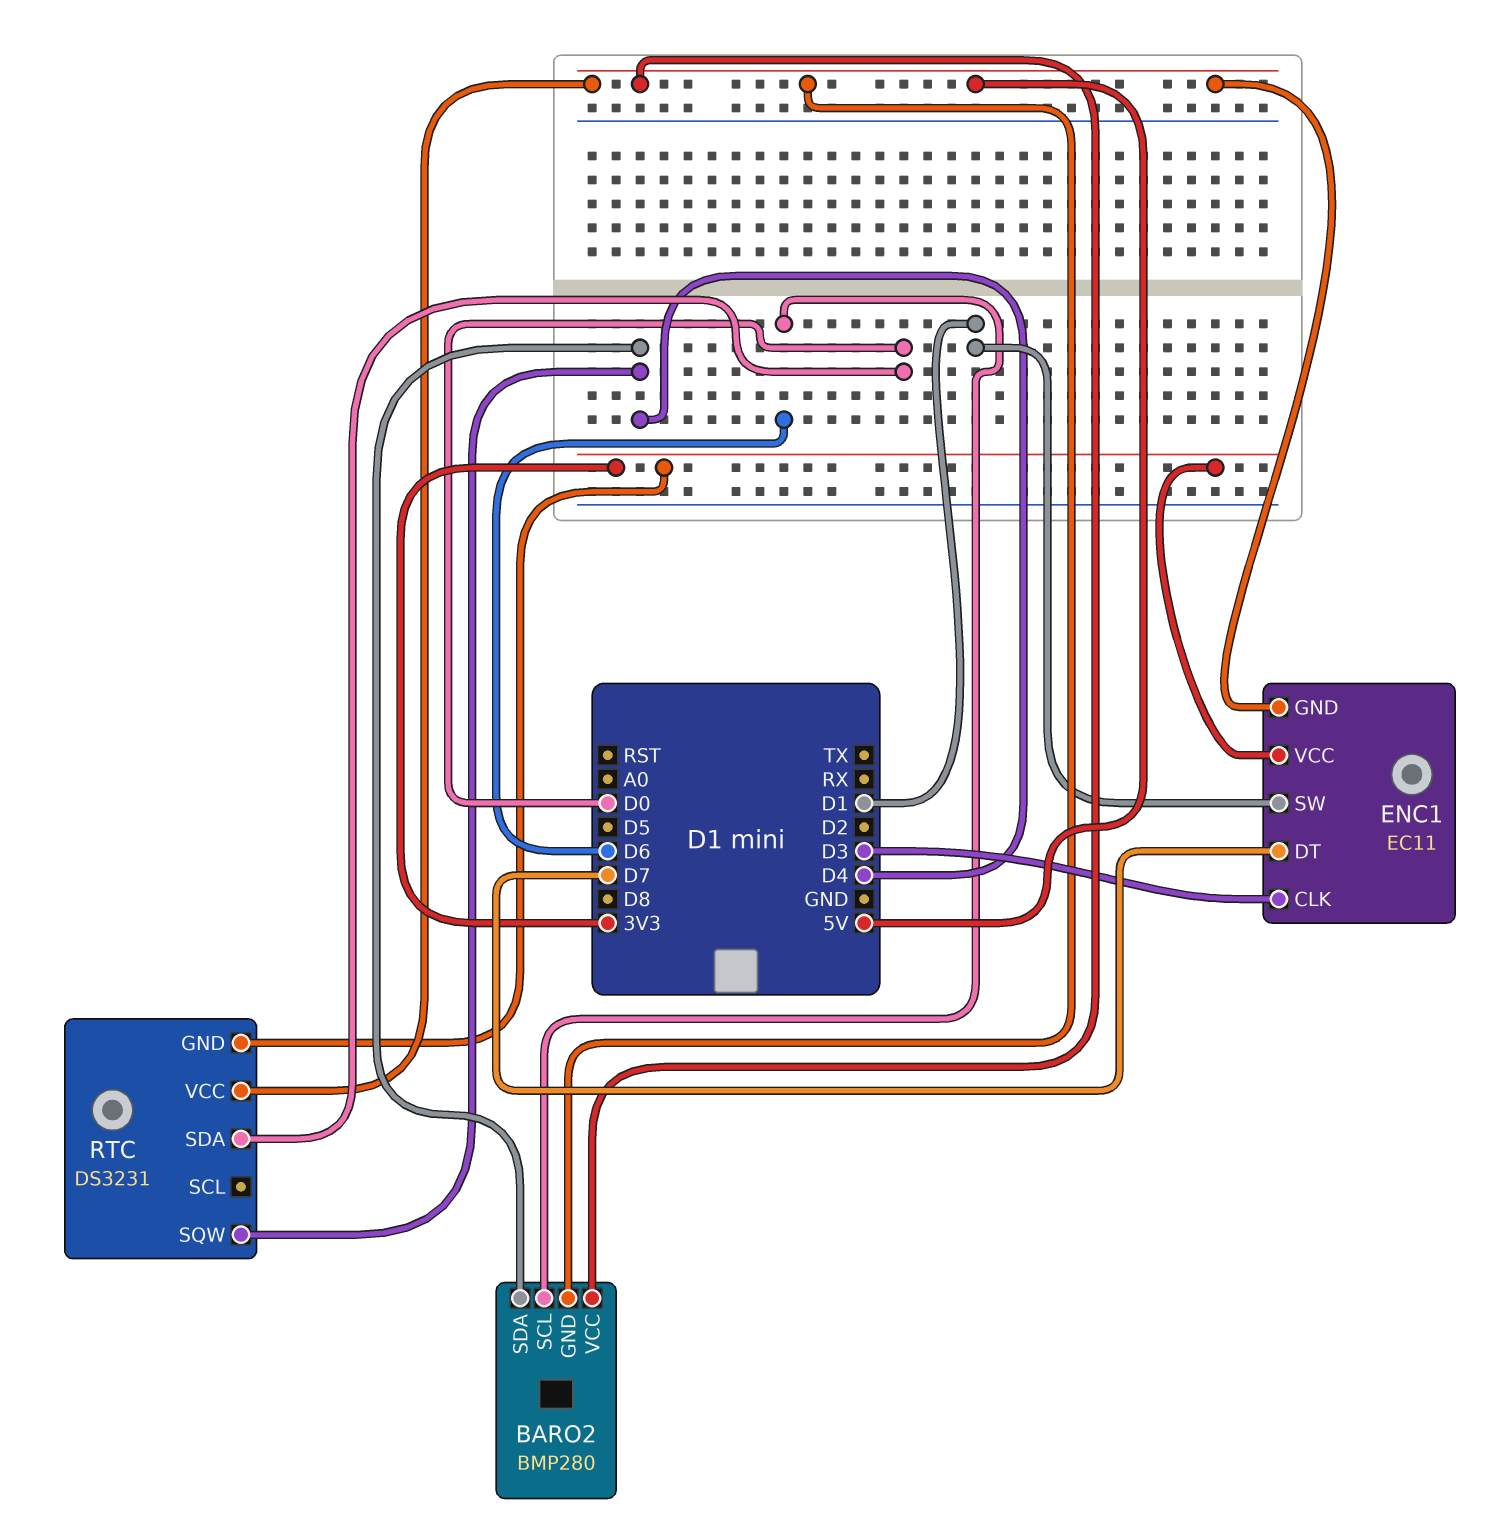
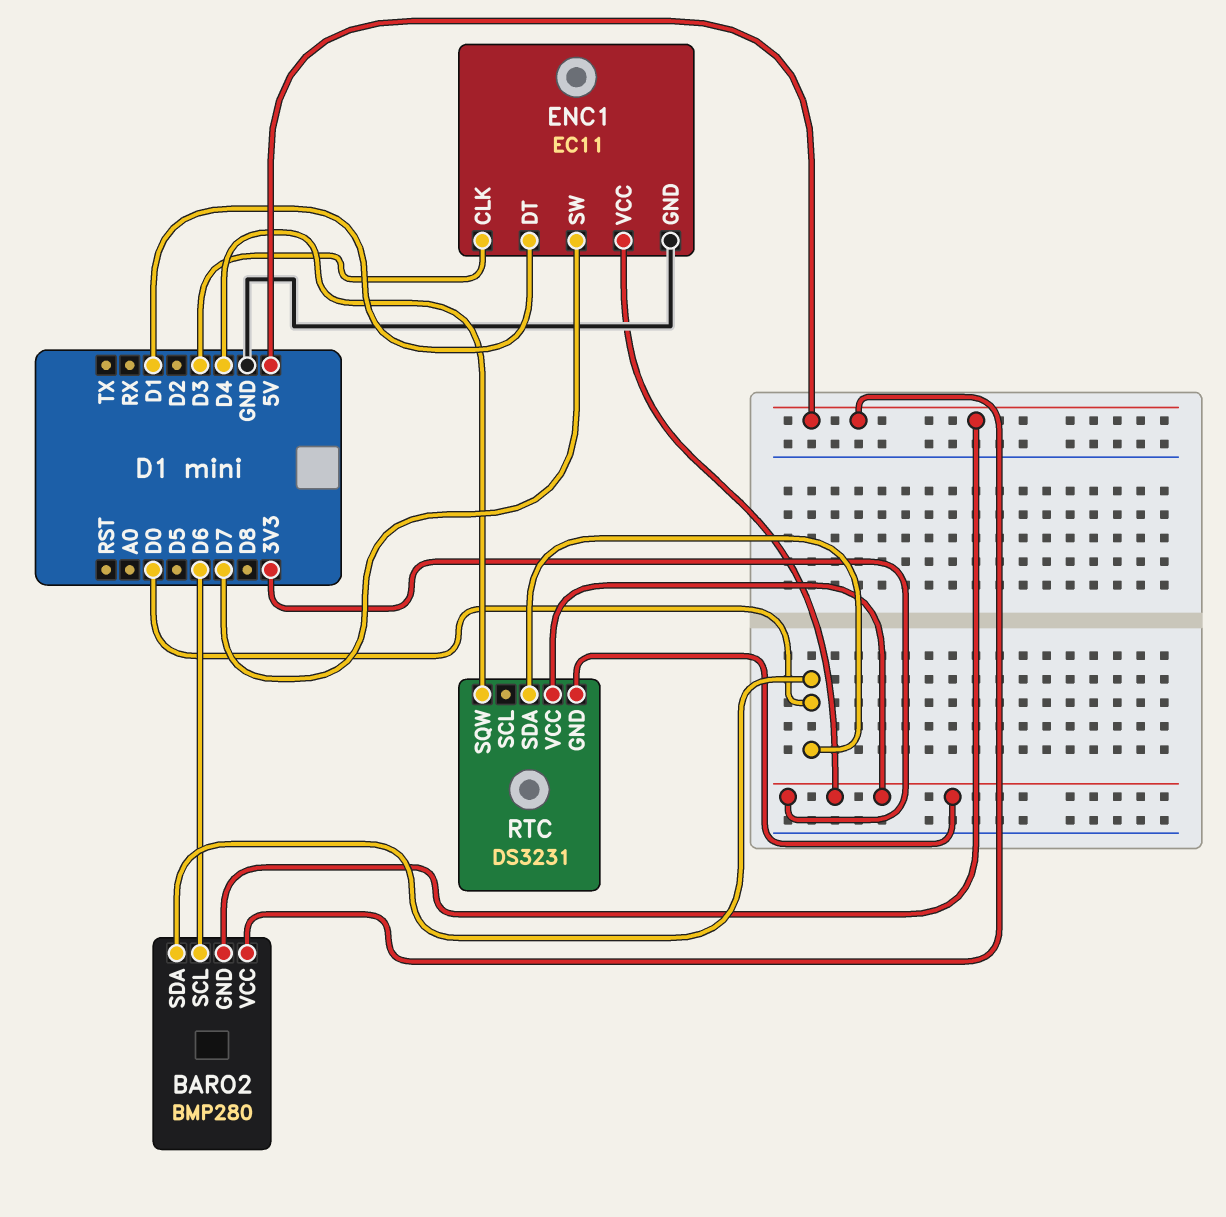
BARO2 pin SDA: D4 -> D0
ENC1 pin DT: D7 -> D1
ENC1 pin GND: 5V -> GND
ENC1 pin SW: D1 -> D7
RTC pin VCC: 5V -> 3V3

